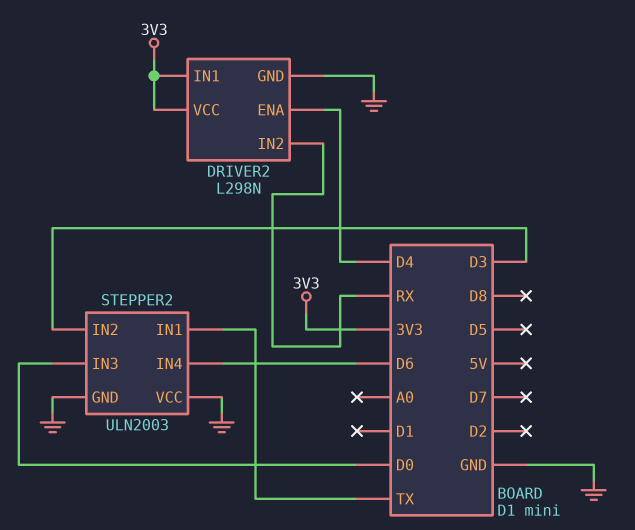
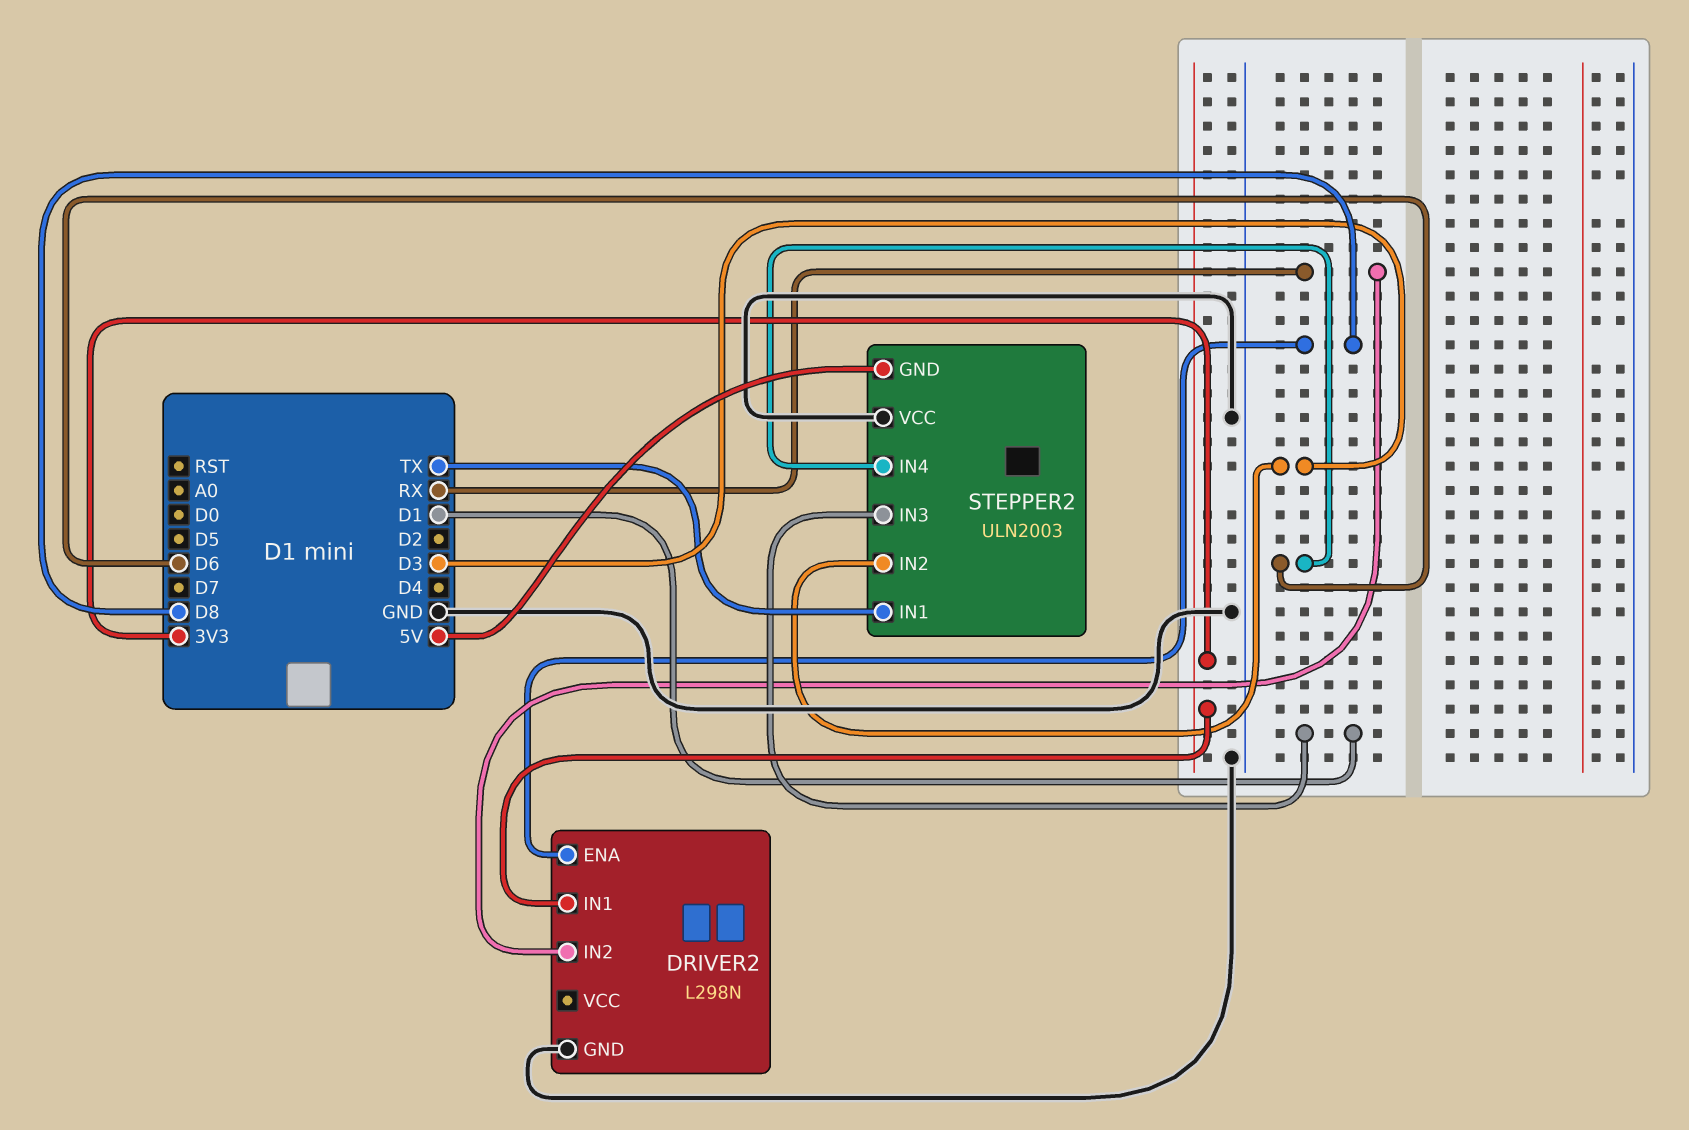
DRIVER2 pin ENA: D4 -> D8
DRIVER2 pin VCC: 3V3 -> none
STEPPER2 pin GND: GND -> 5V
STEPPER2 pin IN3: D0 -> D1

